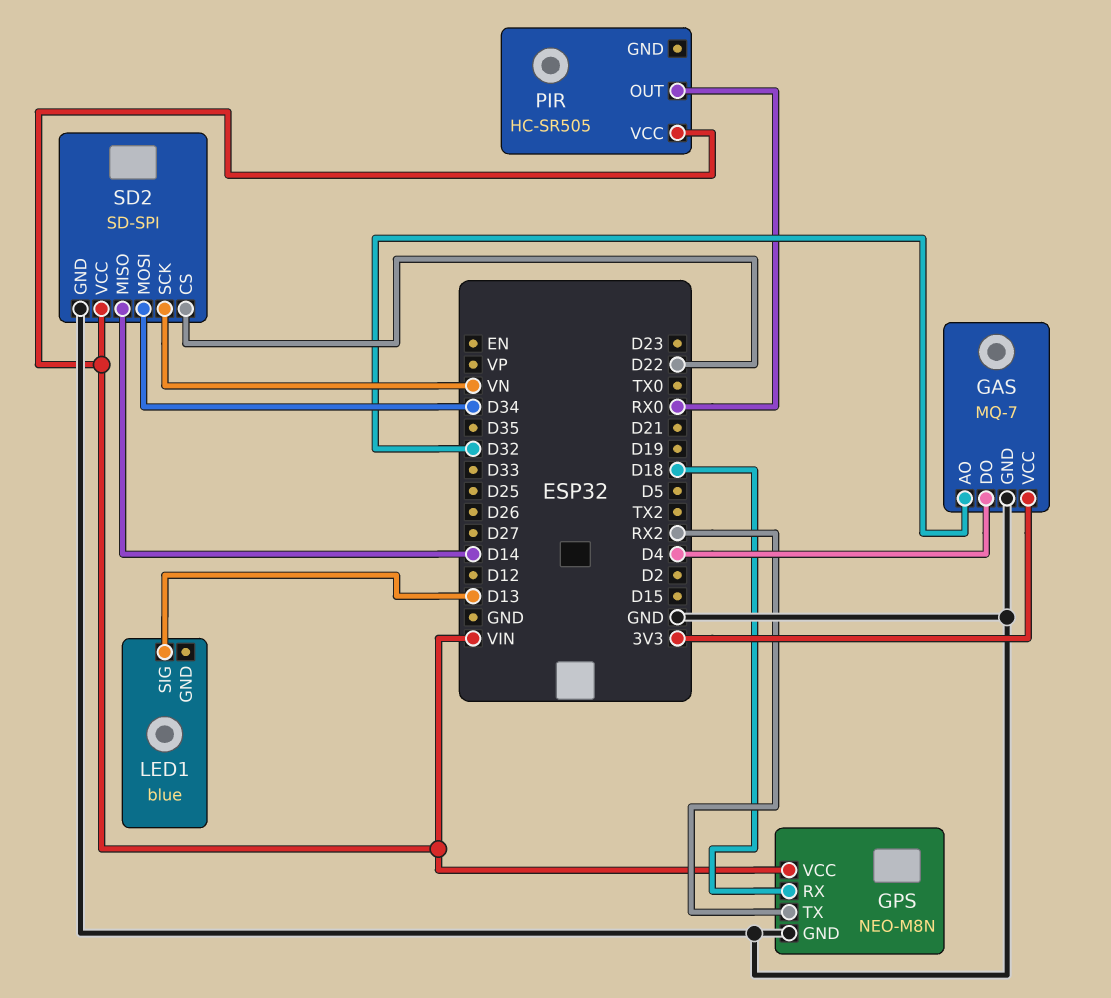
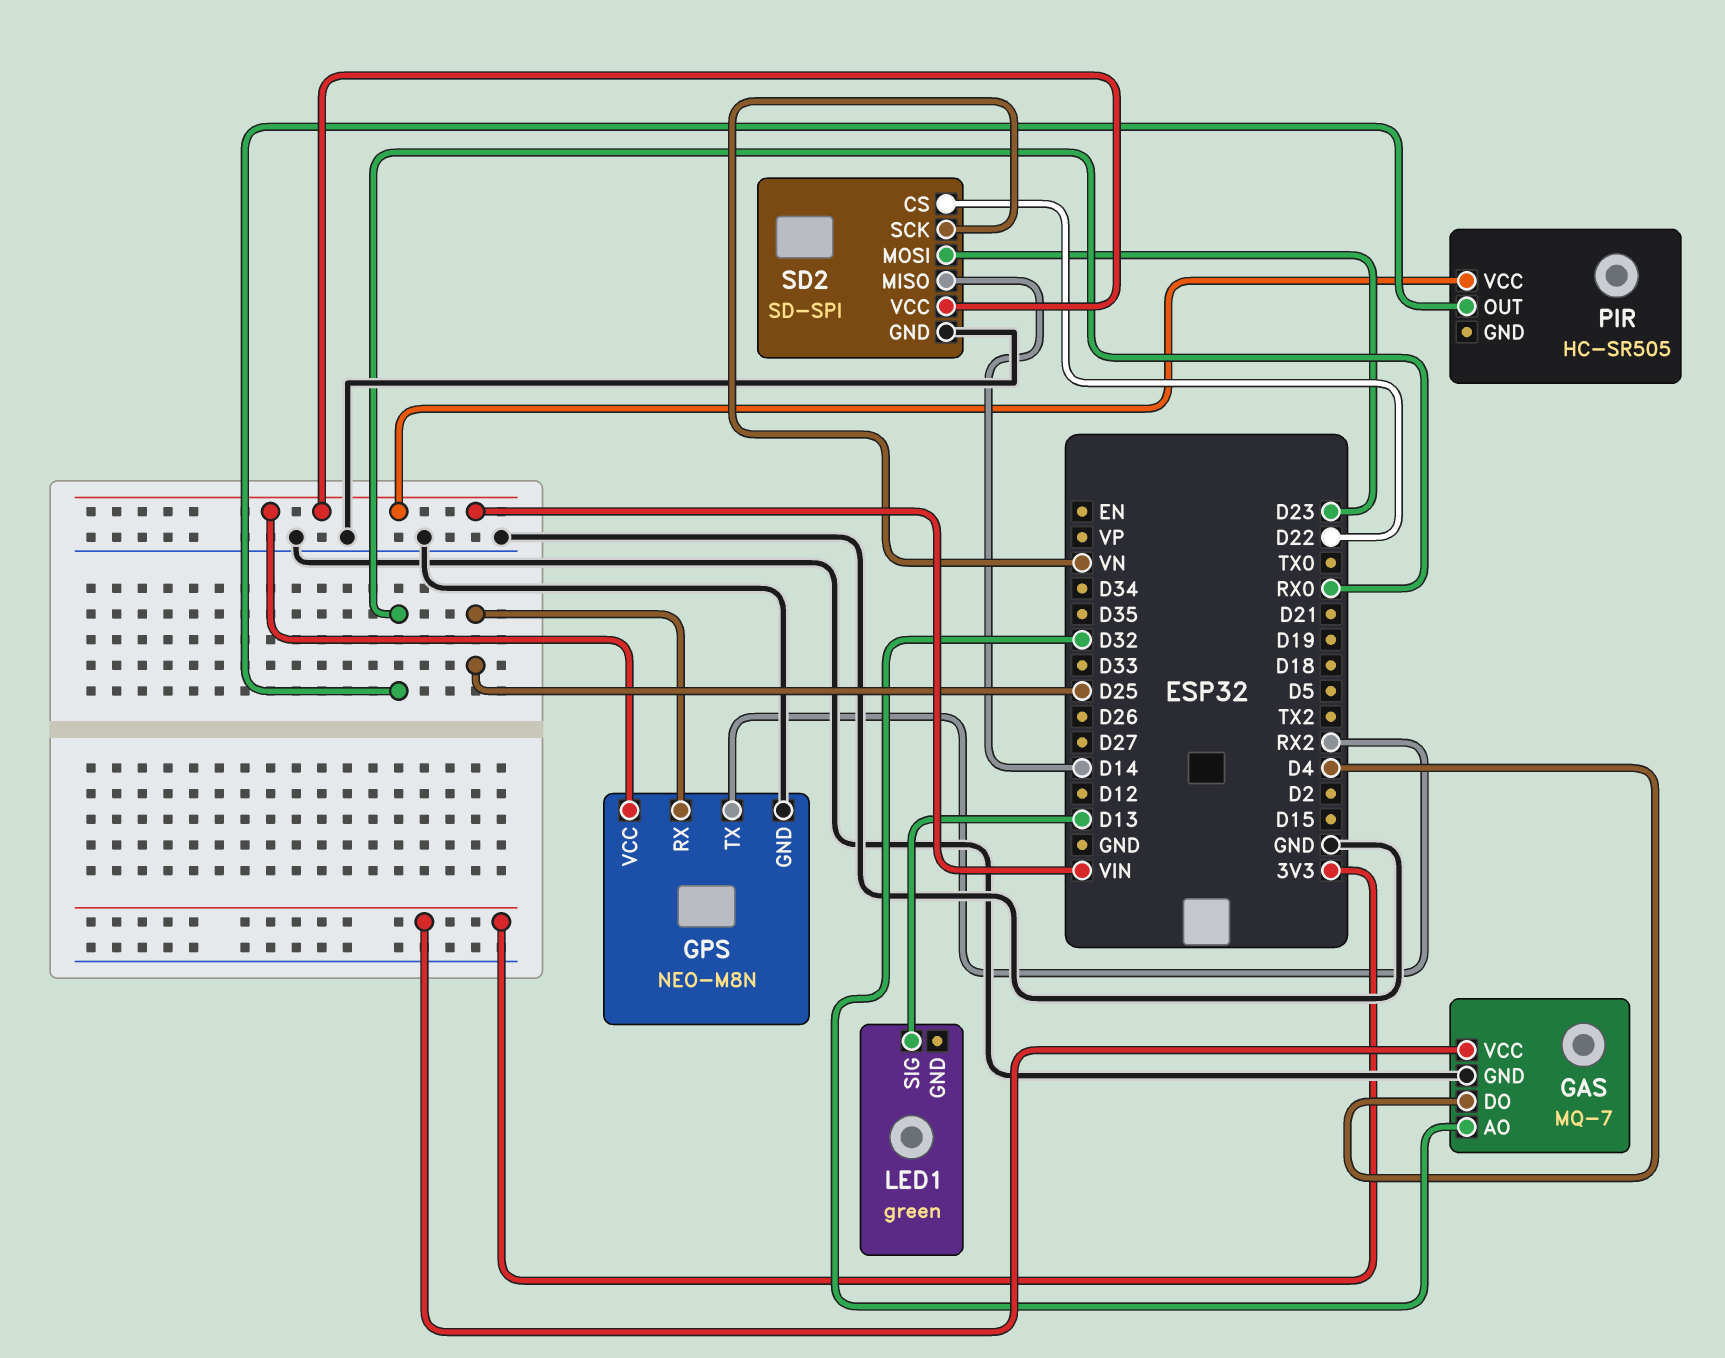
GPS pin RX: D18 -> D25
LED1: blue -> green
SD2 pin MOSI: D34 -> D23

